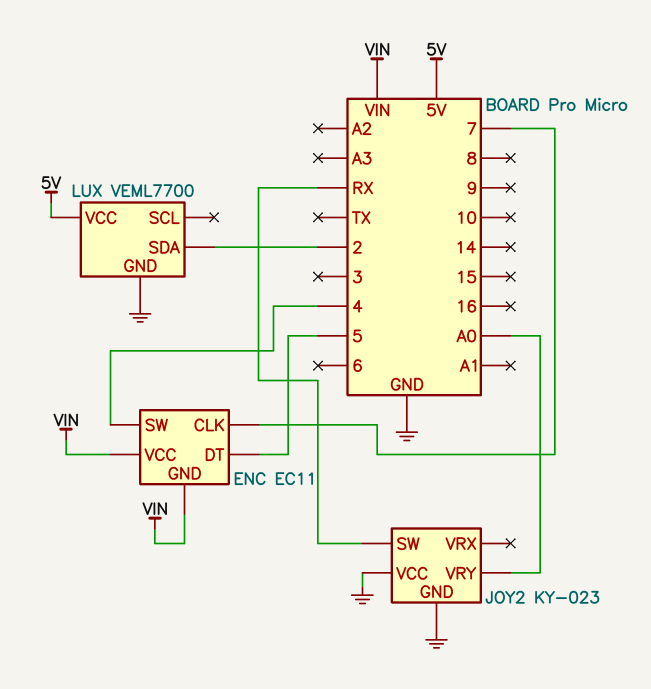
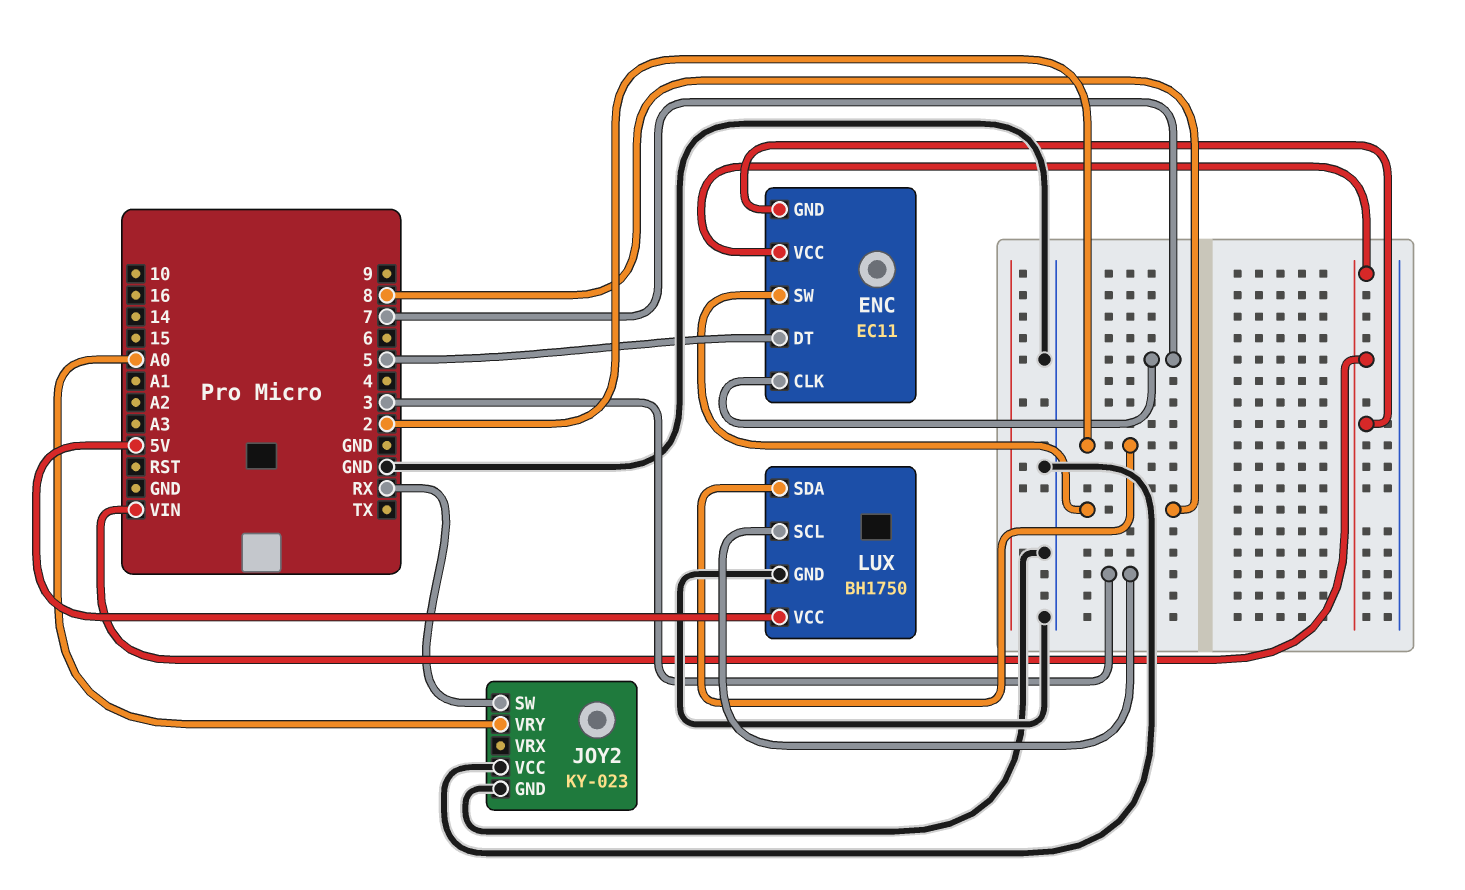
ENC pin SW: 4 -> 8
LUX: VEML7700 -> BH1750
LUX pin SCL: none -> 3

